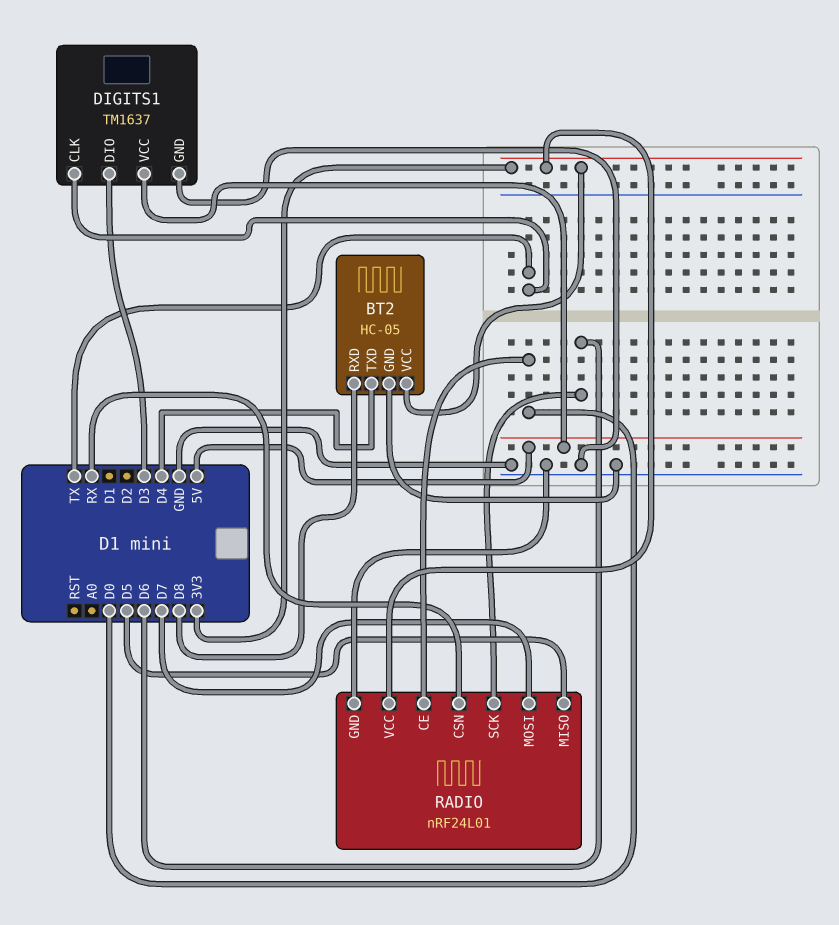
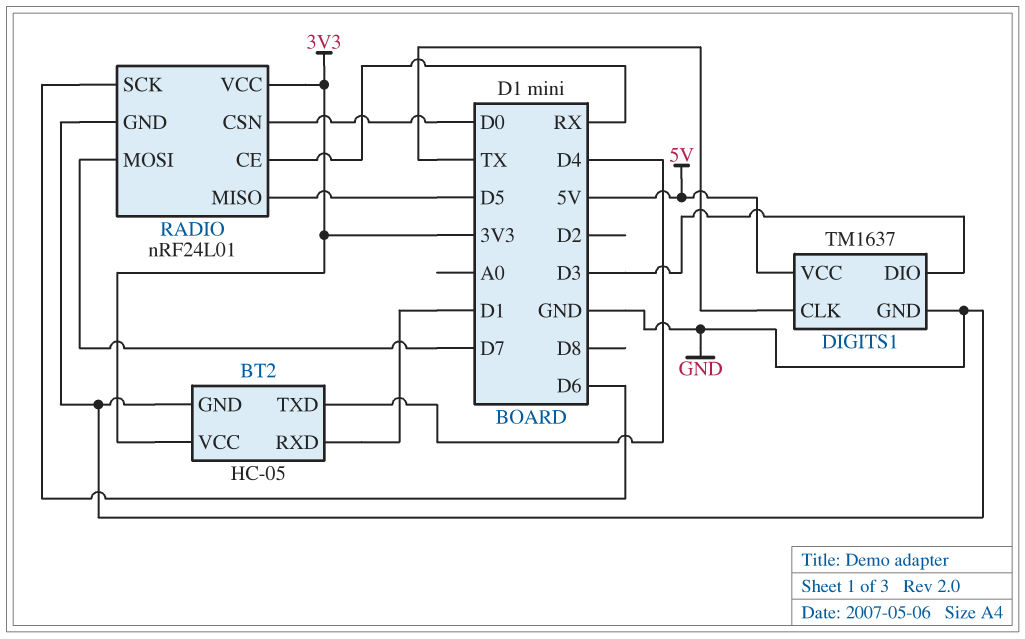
BT2 pin RXD: D8 -> D1
RADIO pin CE: D0 -> RX
RADIO pin CSN: RX -> D0

